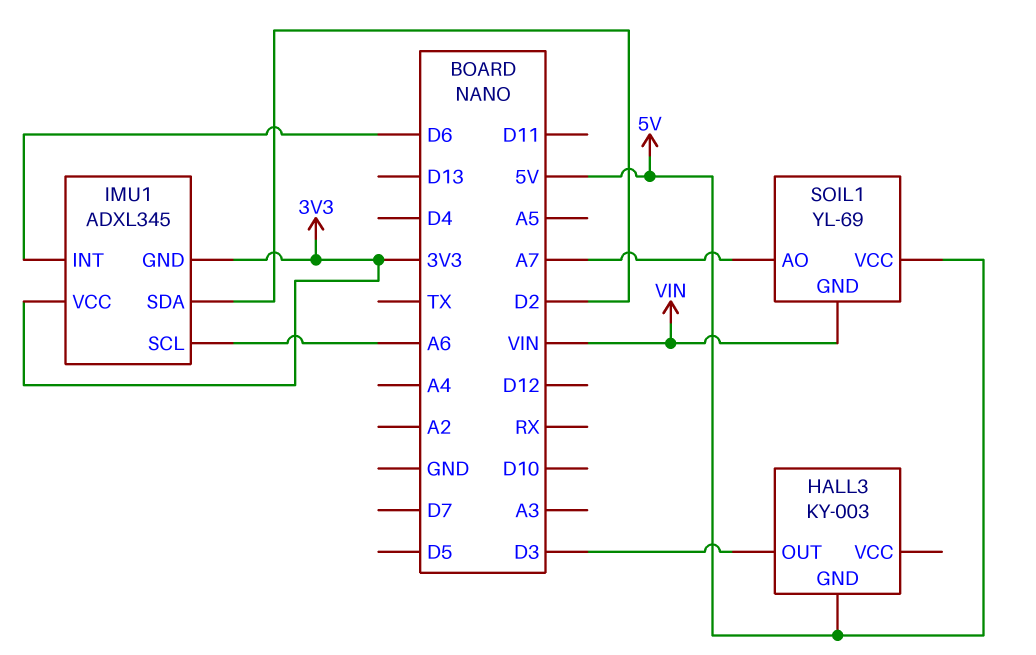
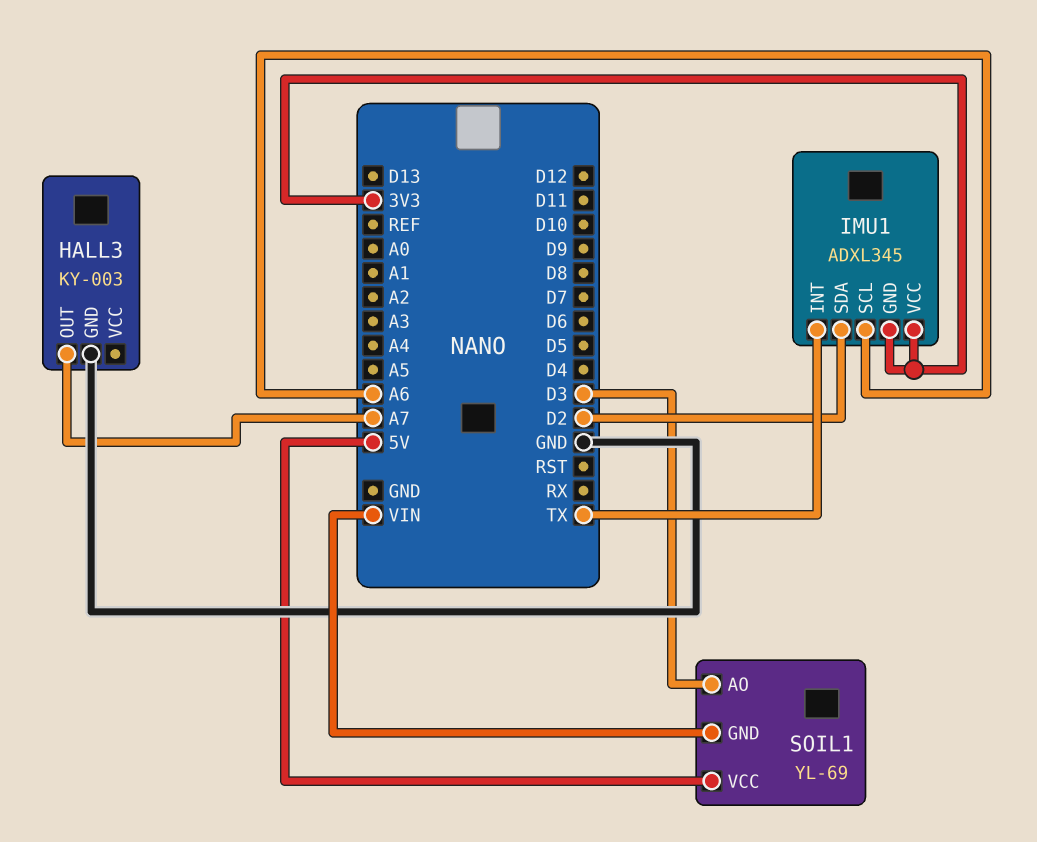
HALL3 pin GND: 5V -> GND
HALL3 pin OUT: D3 -> A7
IMU1 pin INT: D6 -> TX
SOIL1 pin AO: A7 -> D3

